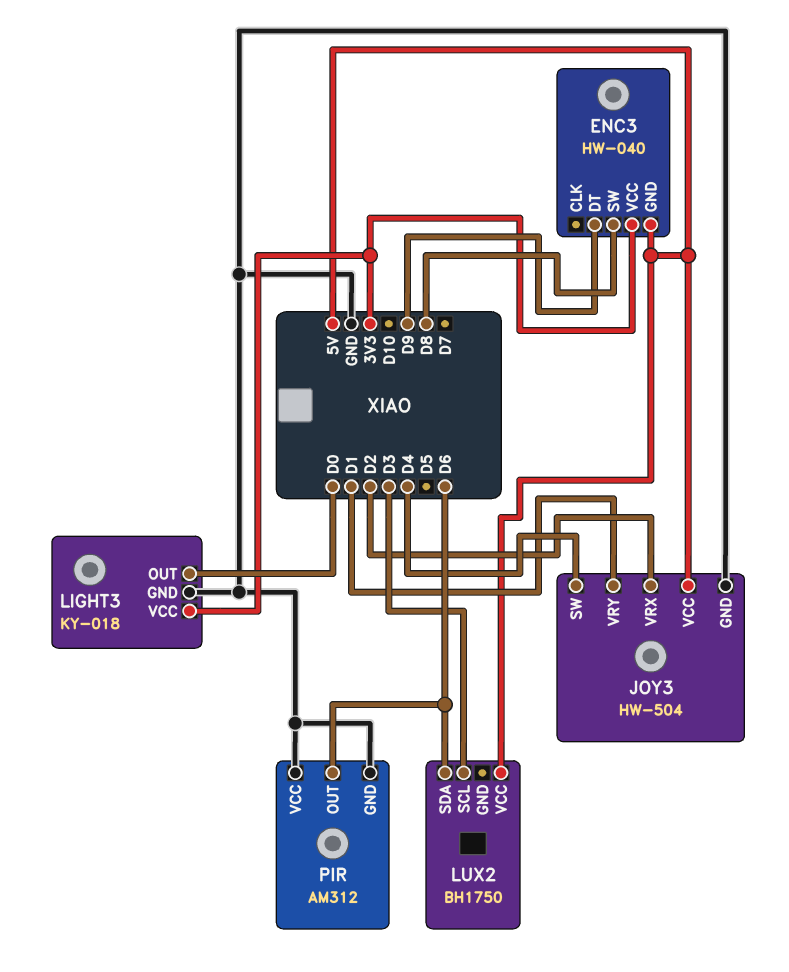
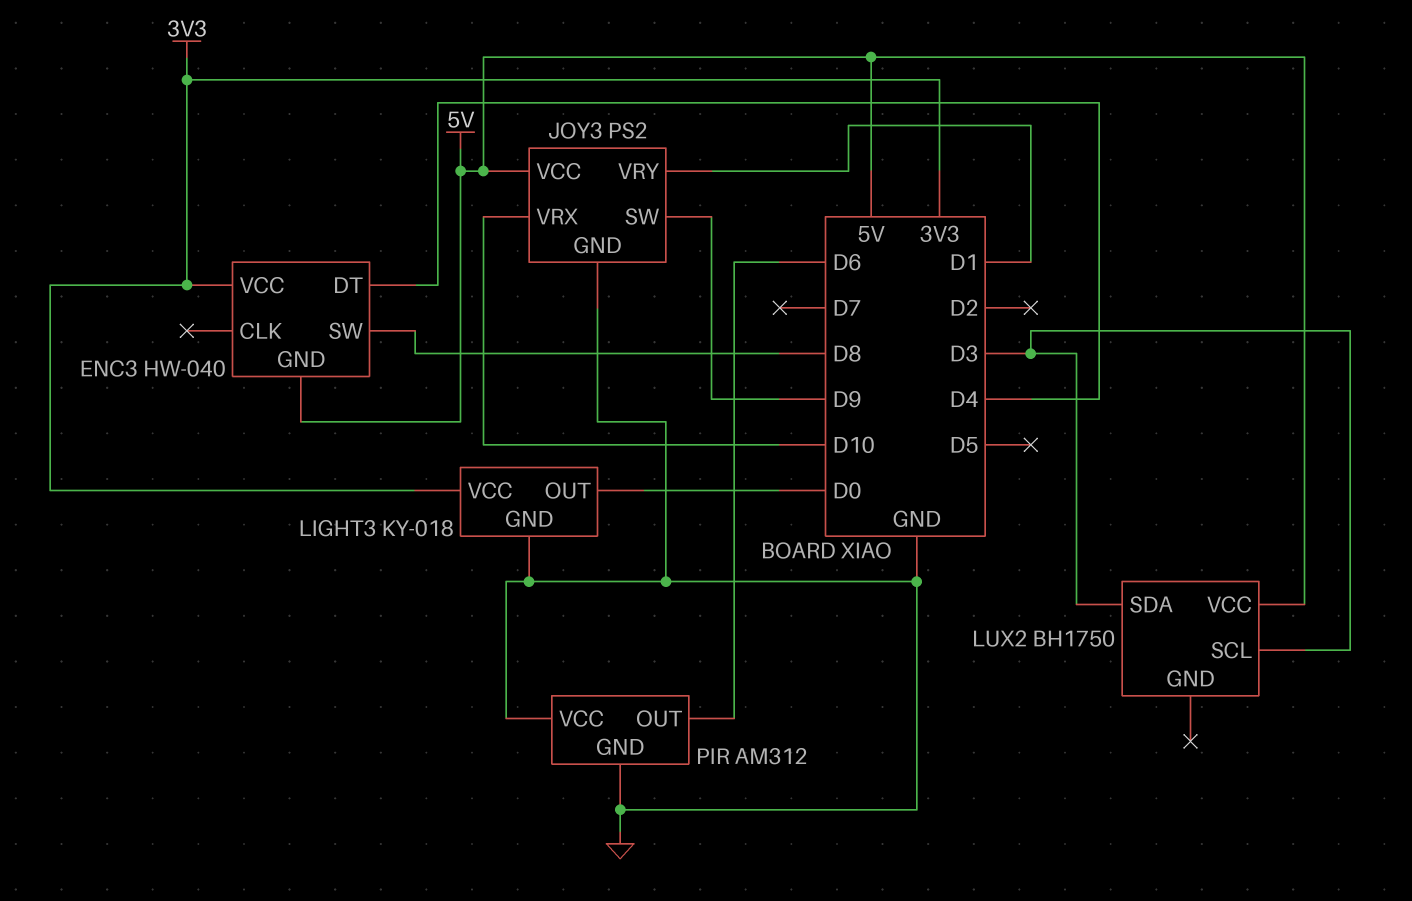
ENC3 pin DT: D9 -> D4
JOY3: HW-504 -> PS2
JOY3 pin SW: D4 -> D9
JOY3 pin VRX: D2 -> D10
LUX2 pin SDA: D6 -> D3

